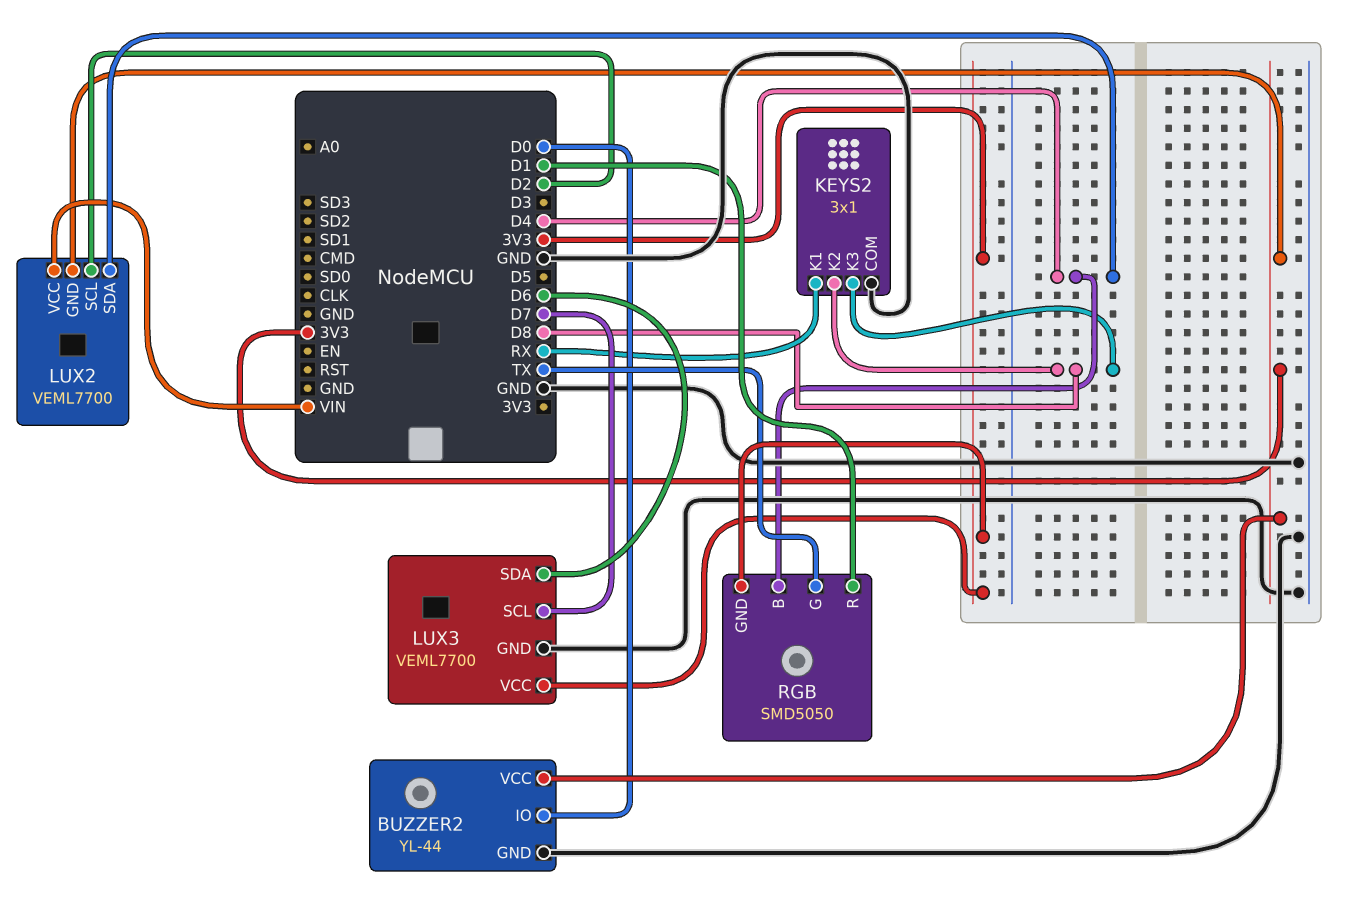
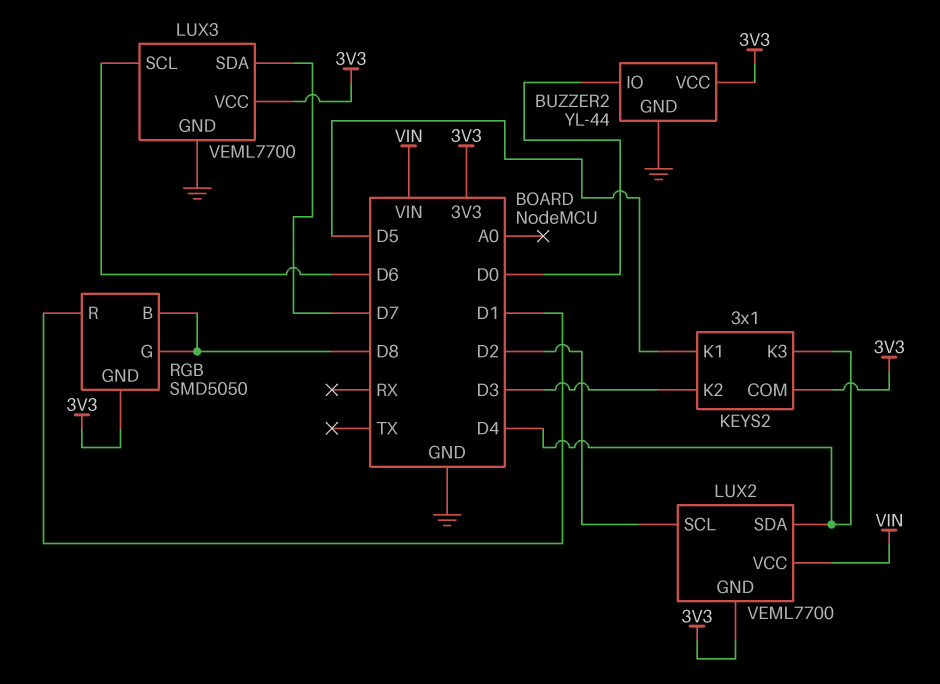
KEYS2 pin COM: GND -> 3V3
KEYS2 pin K1: RX -> D5
KEYS2 pin K2: D8 -> D3
KEYS2 pin K3: D8 -> D4
LUX3 pin SCL: D7 -> D6
LUX3 pin SDA: D6 -> D7
RGB pin B: D4 -> D8
RGB pin G: TX -> D8

